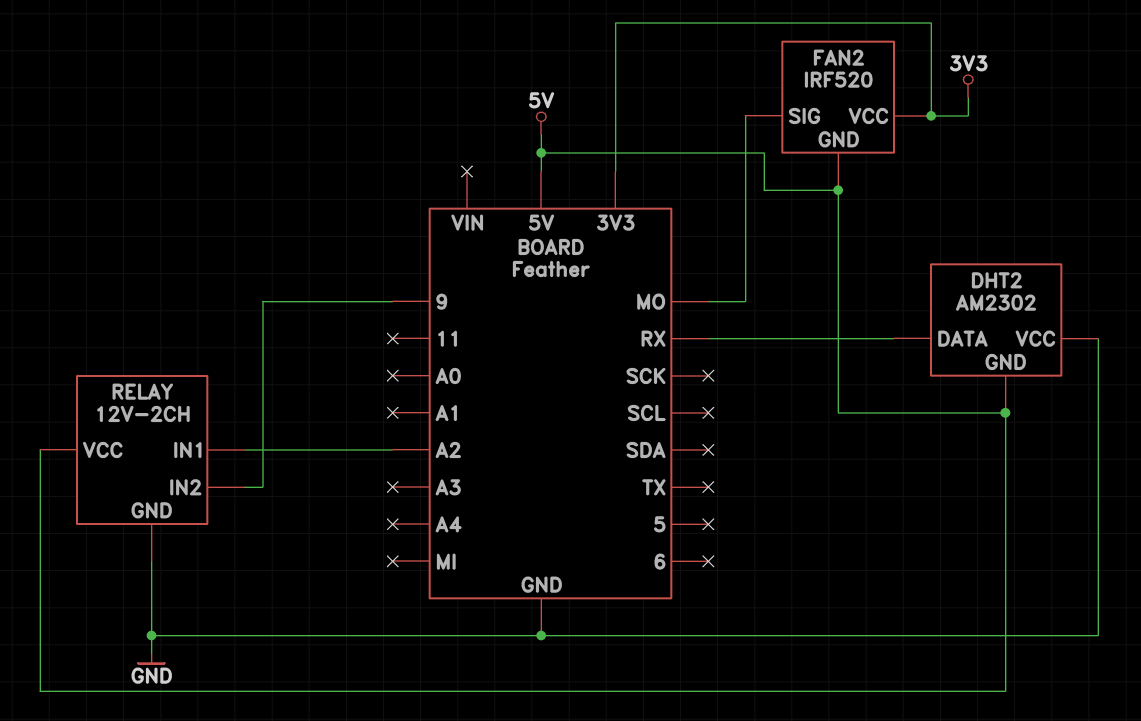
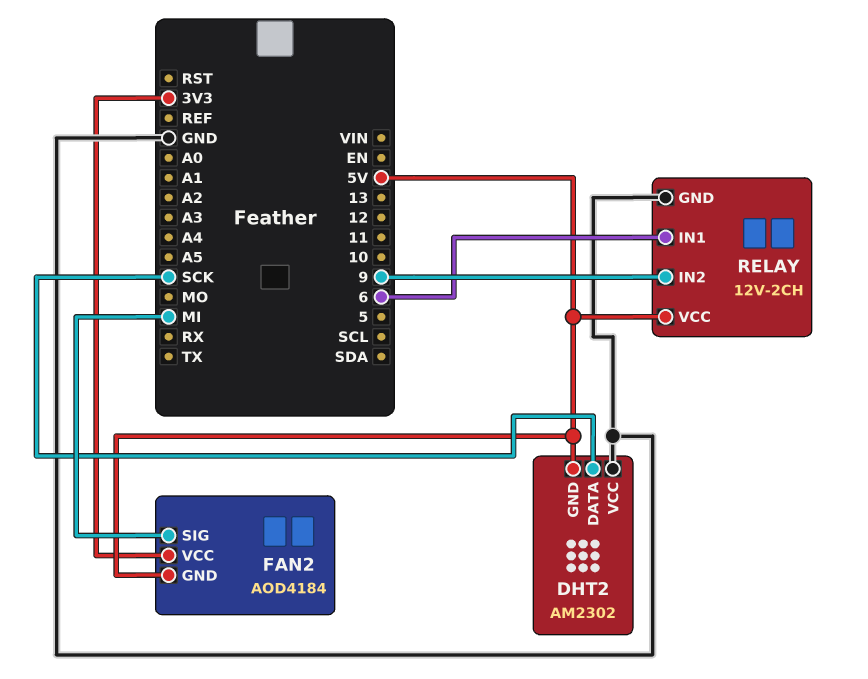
DHT2 pin DATA: RX -> SCK
FAN2: IRF520 -> AOD4184
FAN2 pin SIG: MO -> MI
RELAY pin IN1: A2 -> 6

